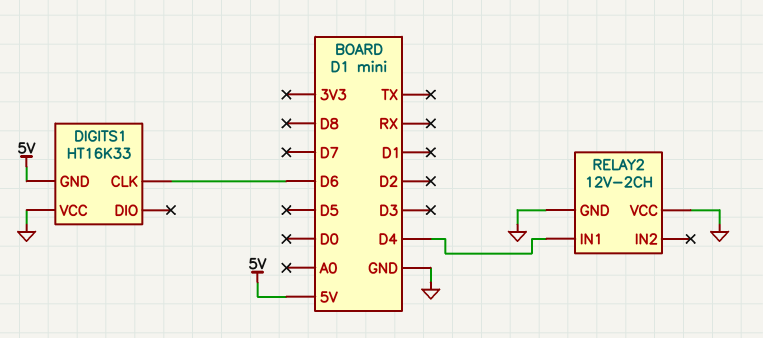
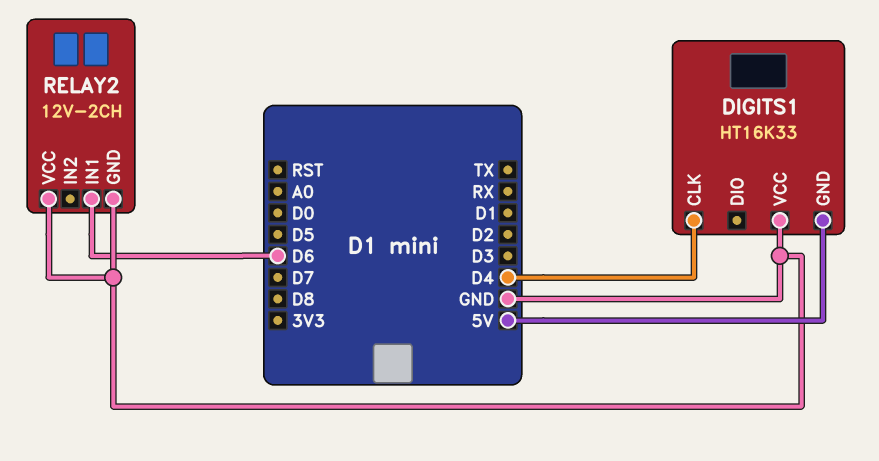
DIGITS1 pin CLK: D6 -> D4
RELAY2 pin IN1: D4 -> D6

